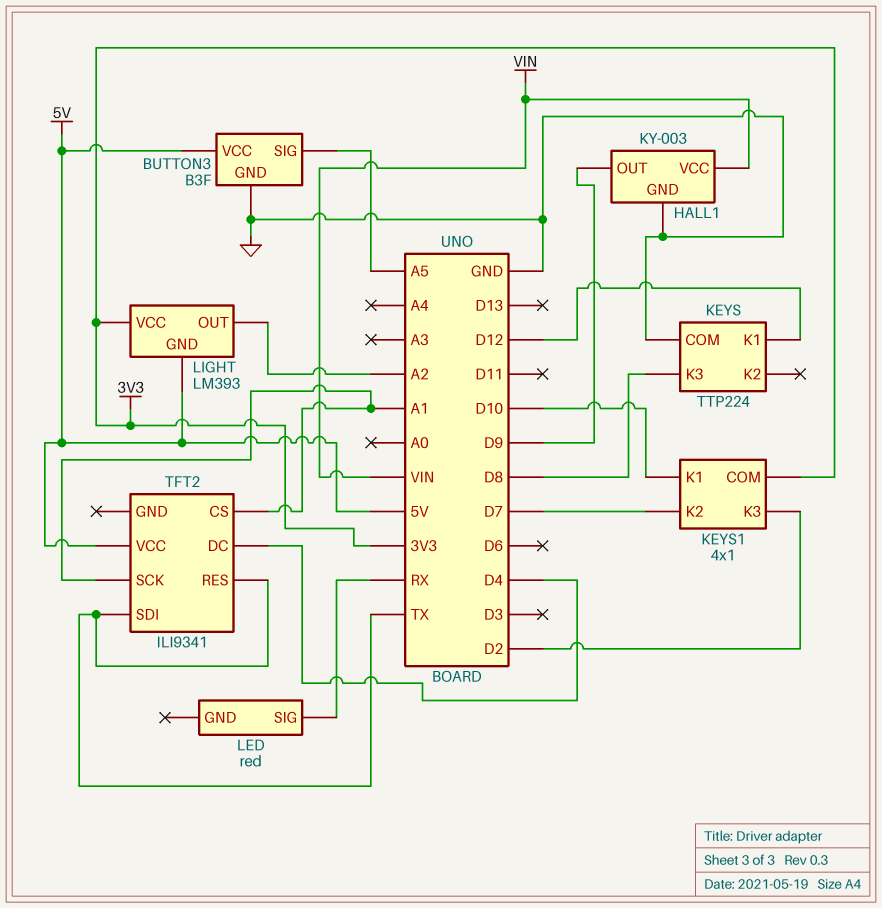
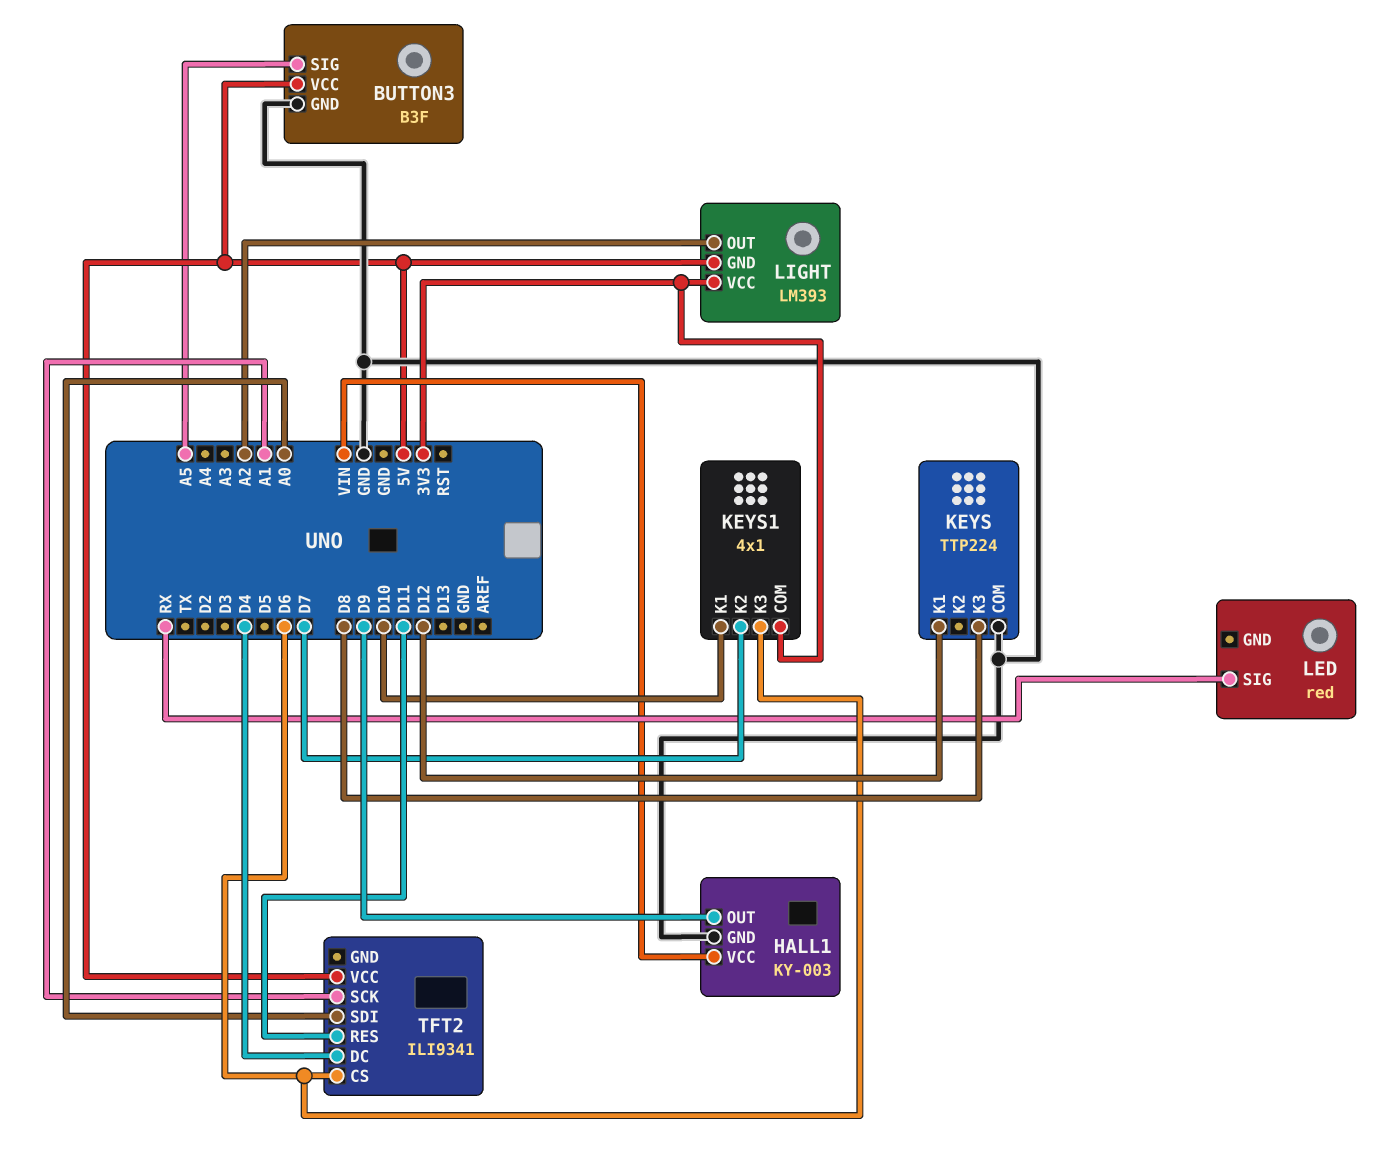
KEYS1 pin K3: D2 -> D6
TFT2 pin CS: A1 -> D6
TFT2 pin RES: TX -> D11
TFT2 pin SDI: TX -> A0

